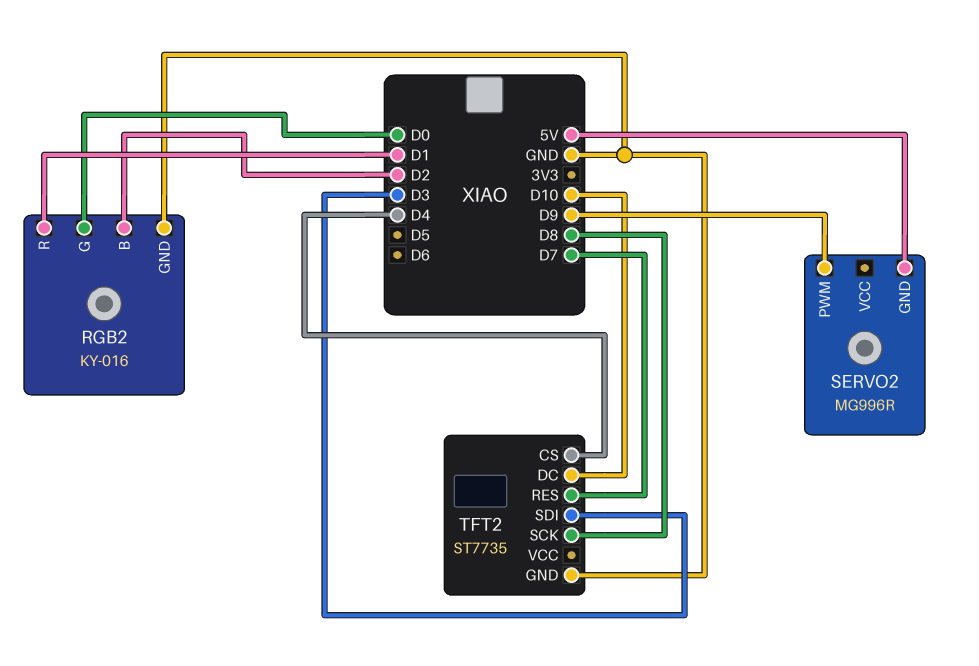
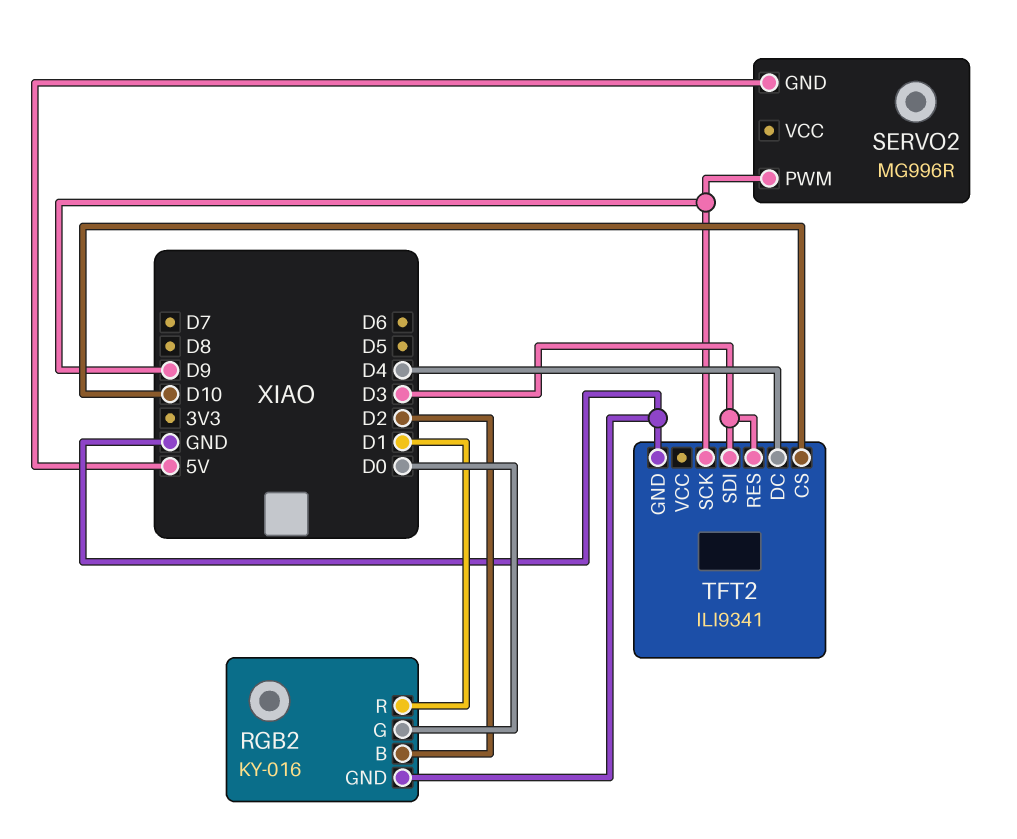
TFT2: ST7735 -> ILI9341
TFT2 pin CS: D4 -> D10
TFT2 pin DC: D10 -> D4
TFT2 pin RES: D7 -> D3
TFT2 pin SCK: D8 -> D9

